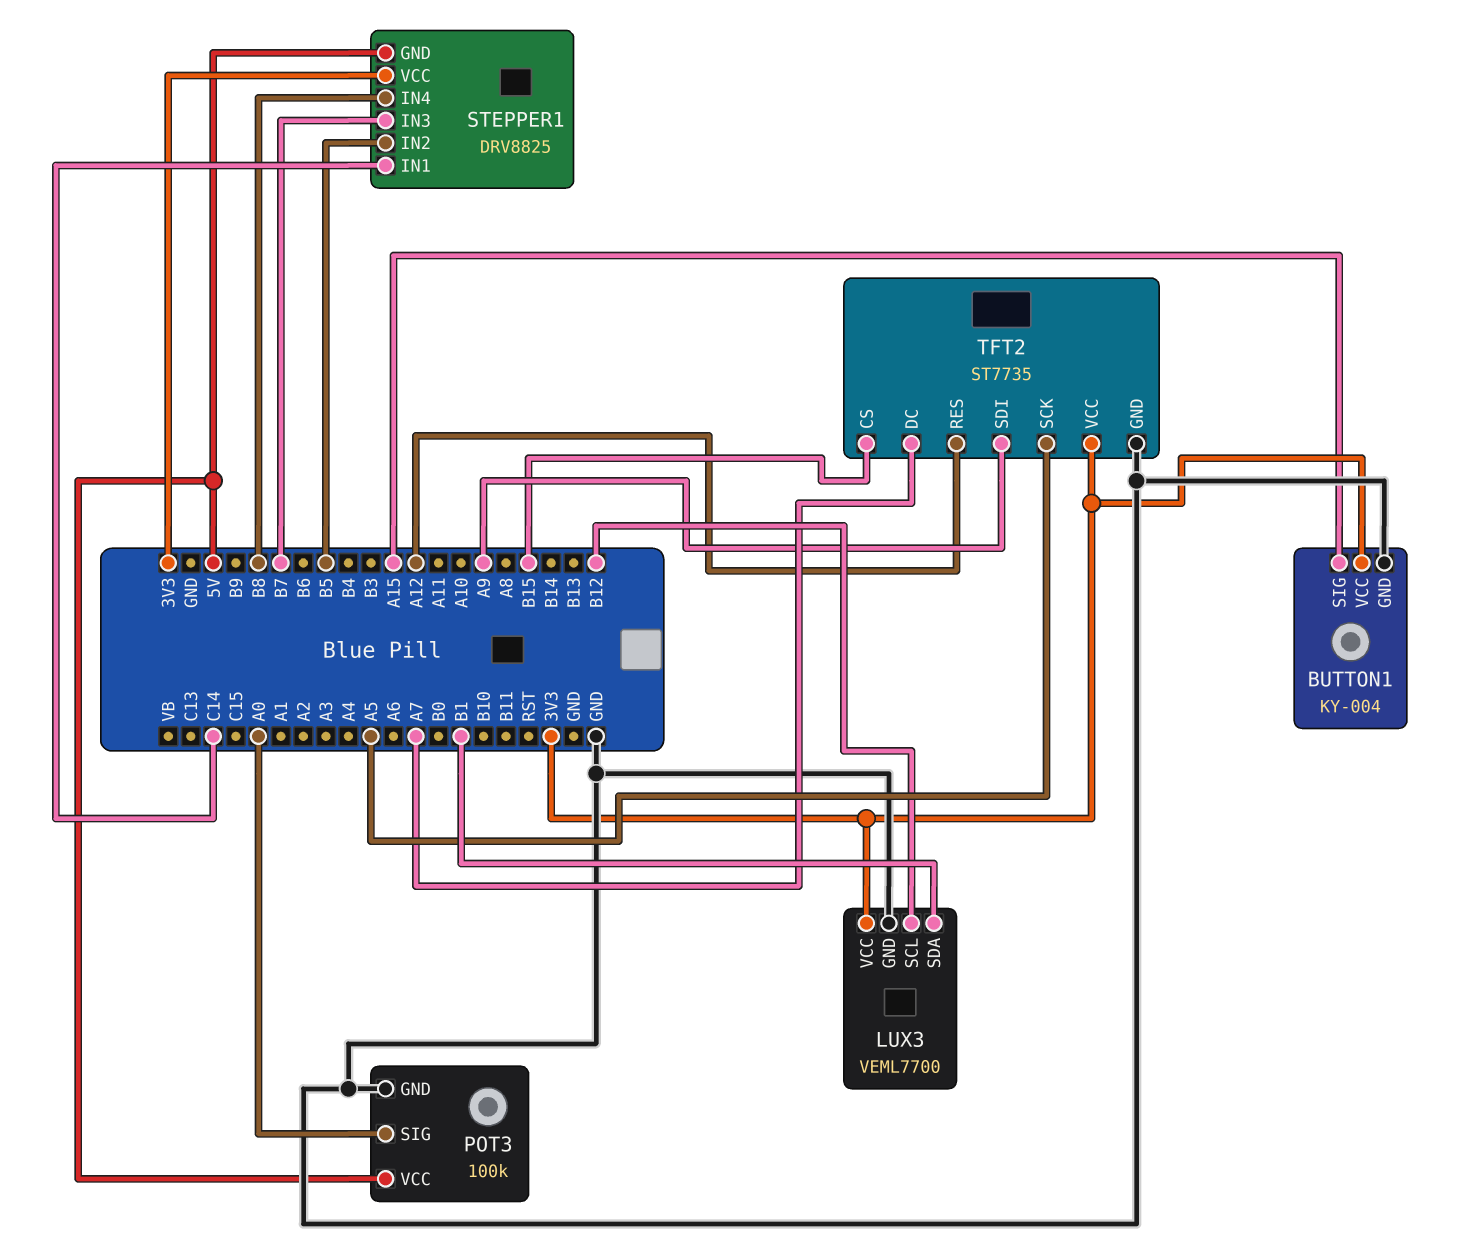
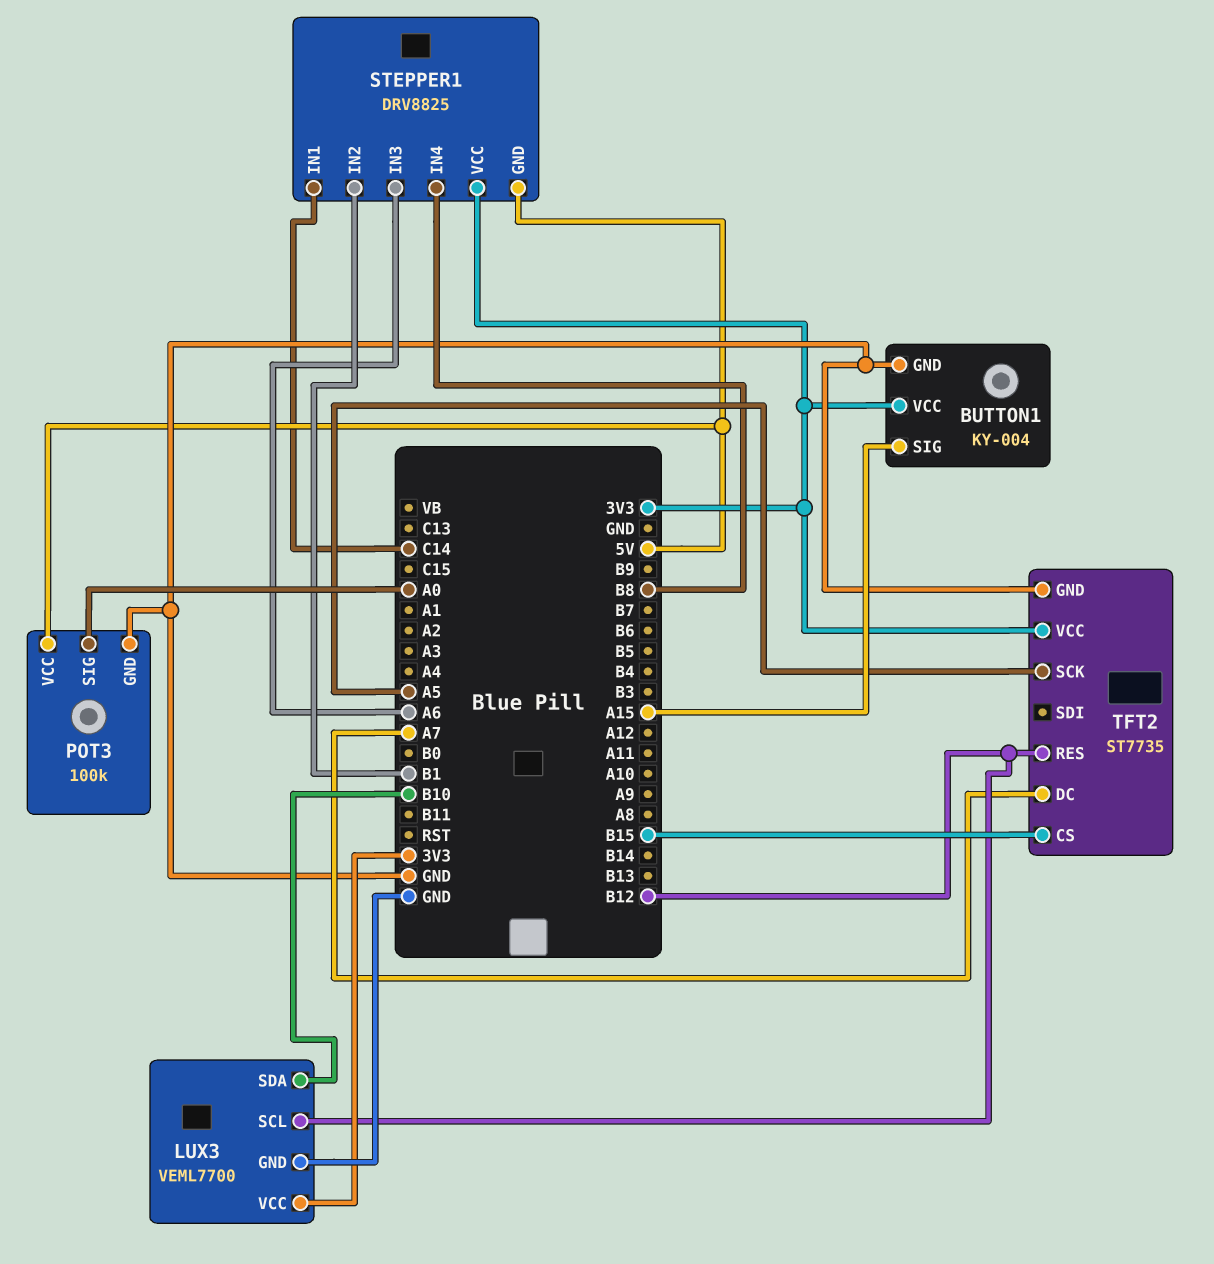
LUX3 pin SDA: B1 -> B10
STEPPER1 pin IN2: B5 -> B1
STEPPER1 pin IN3: B7 -> A6
TFT2 pin RES: A12 -> B12
TFT2 pin SDI: A9 -> none

